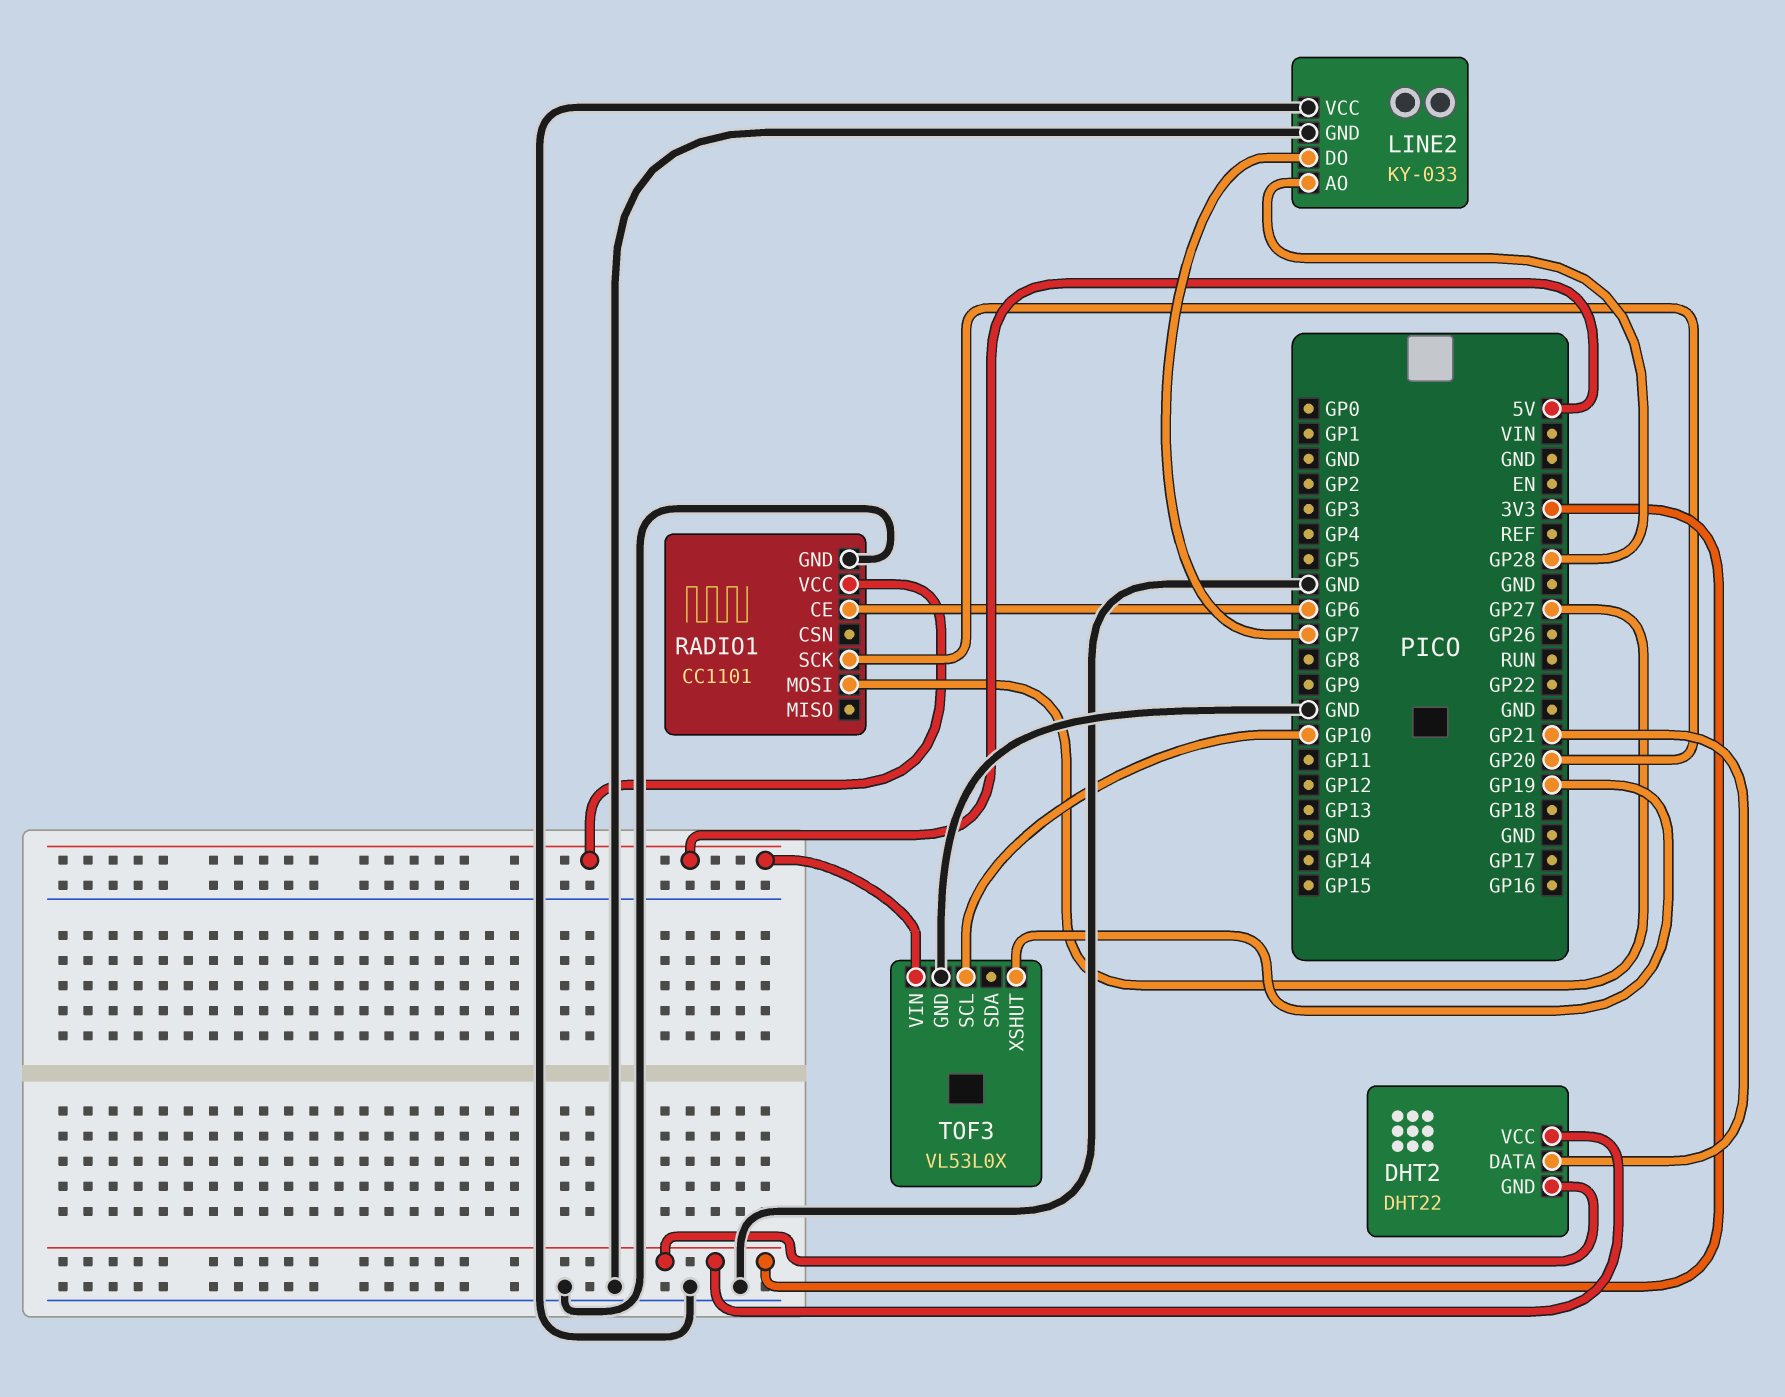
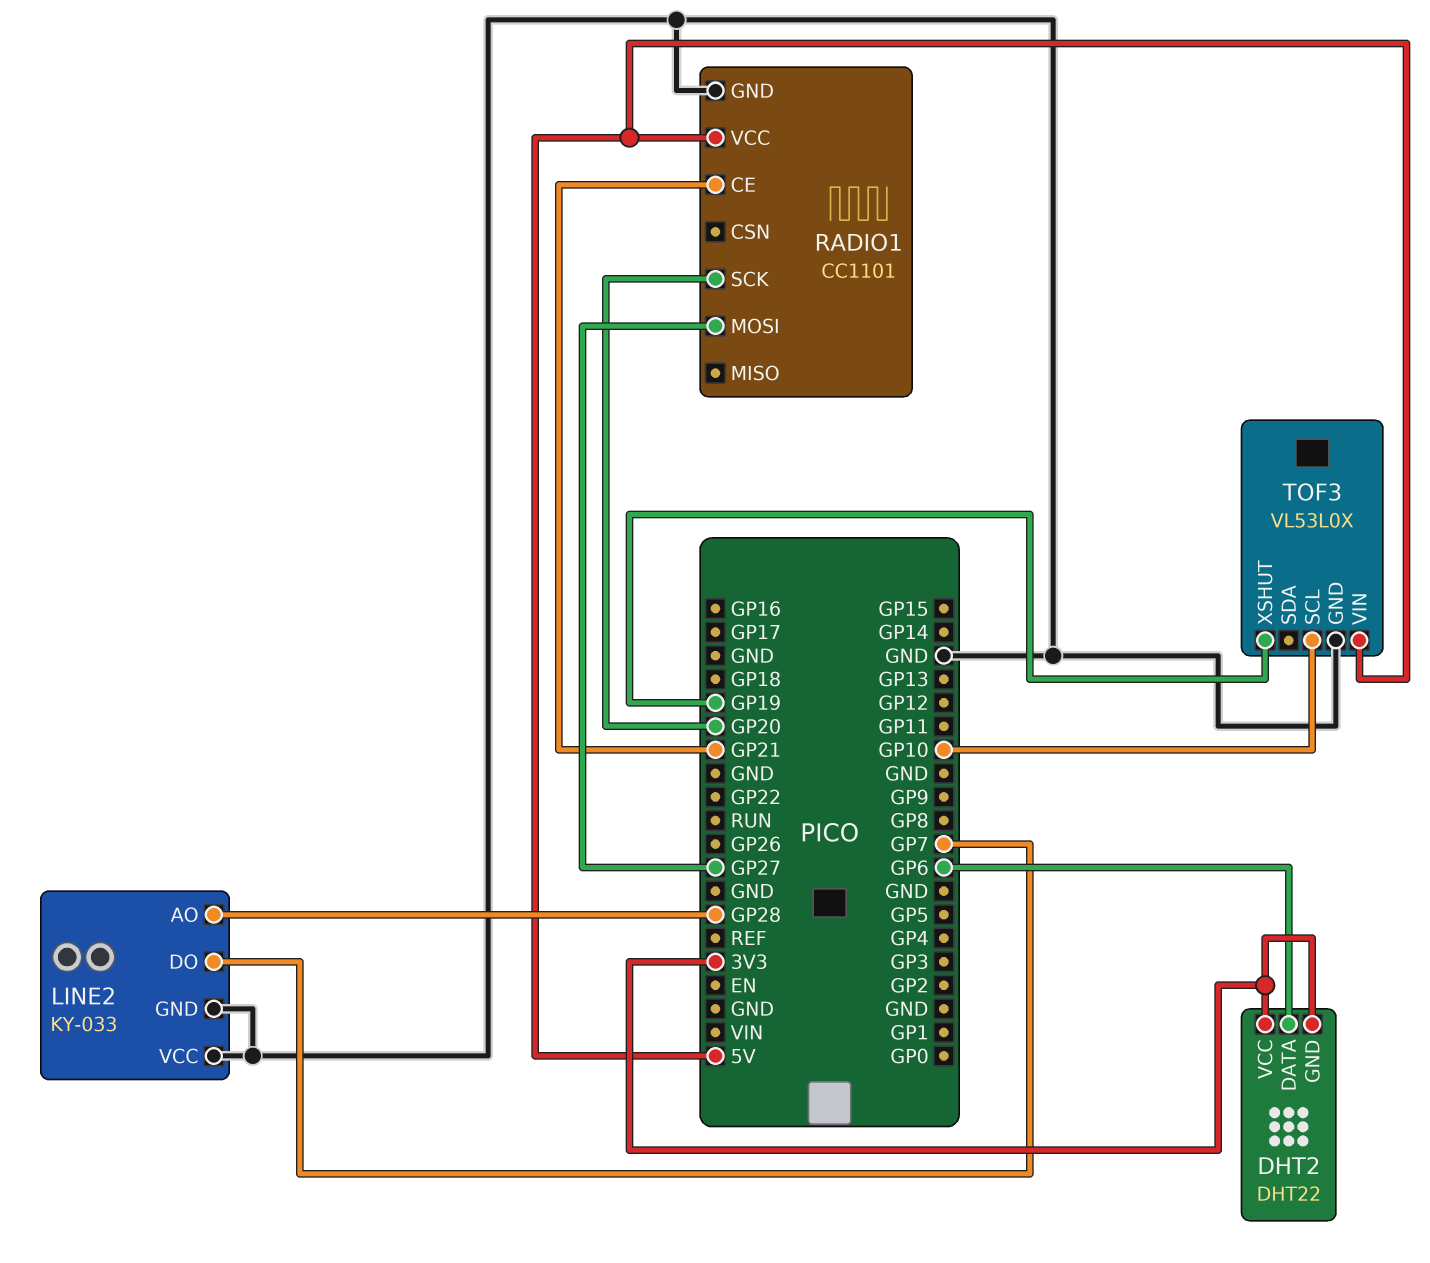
DHT2 pin DATA: GP21 -> GP6
RADIO1 pin CE: GP6 -> GP21

